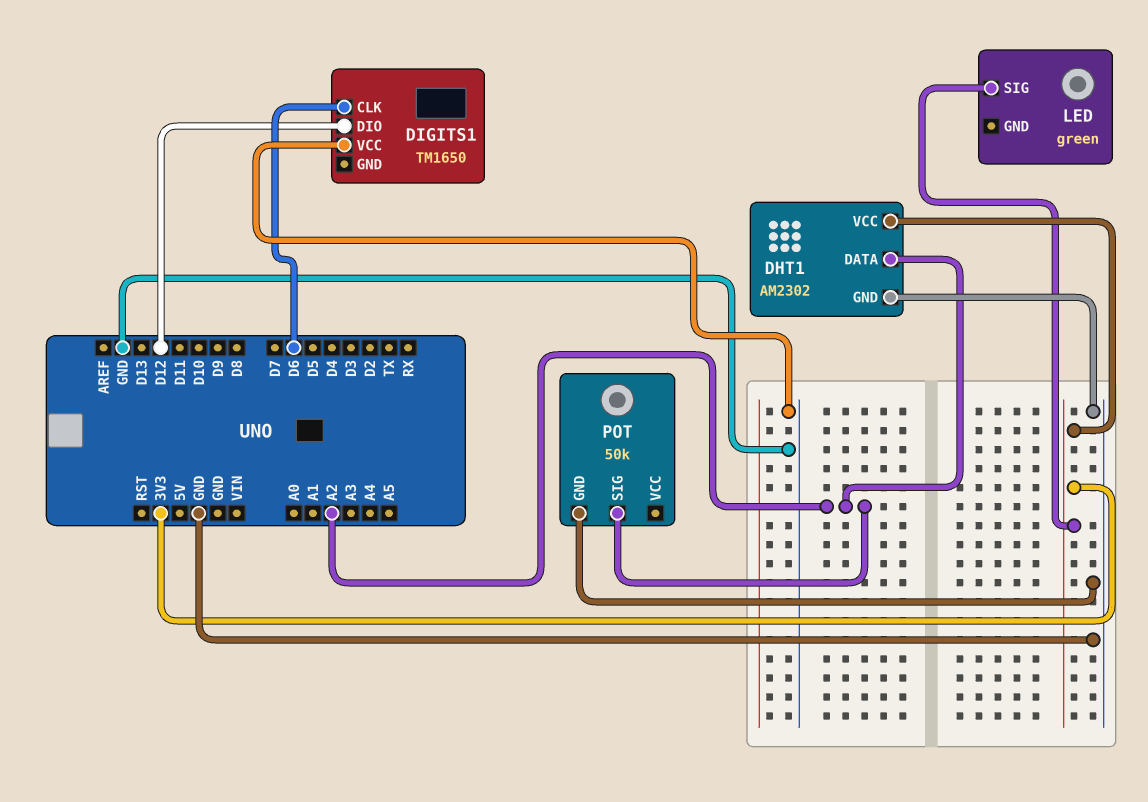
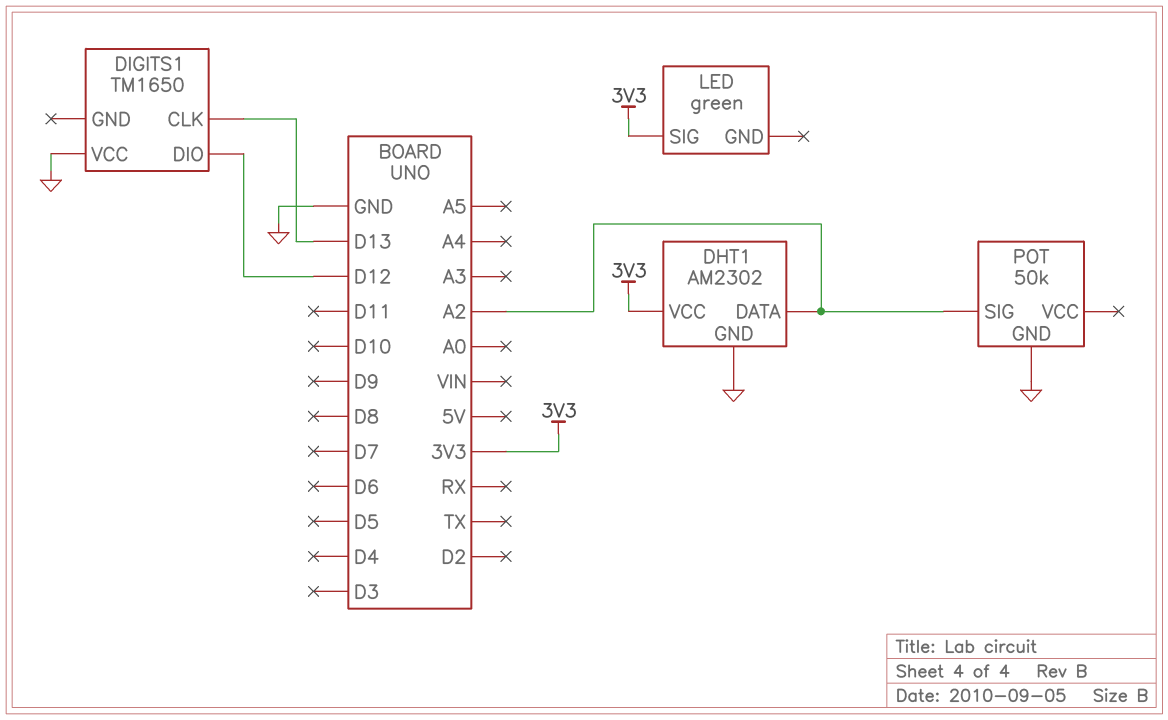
DIGITS1 pin CLK: D6 -> D13

